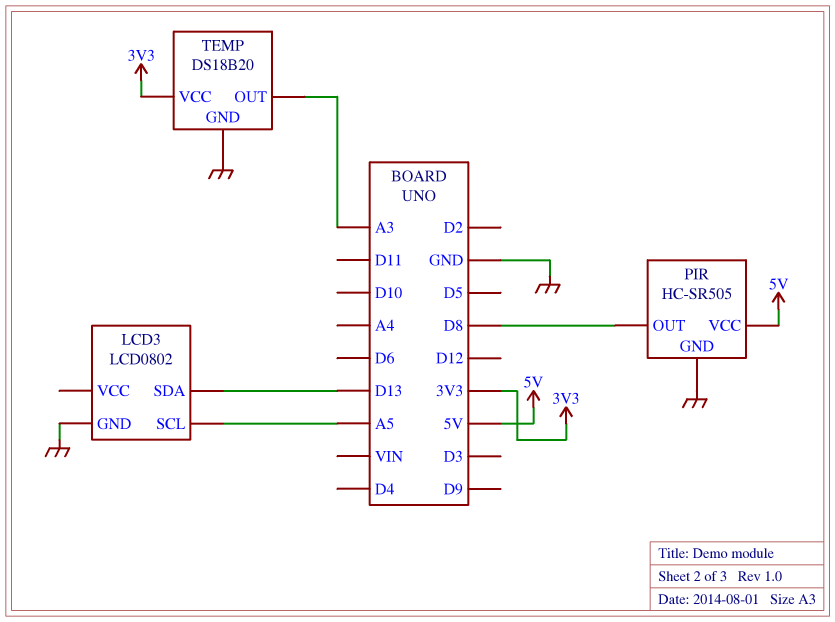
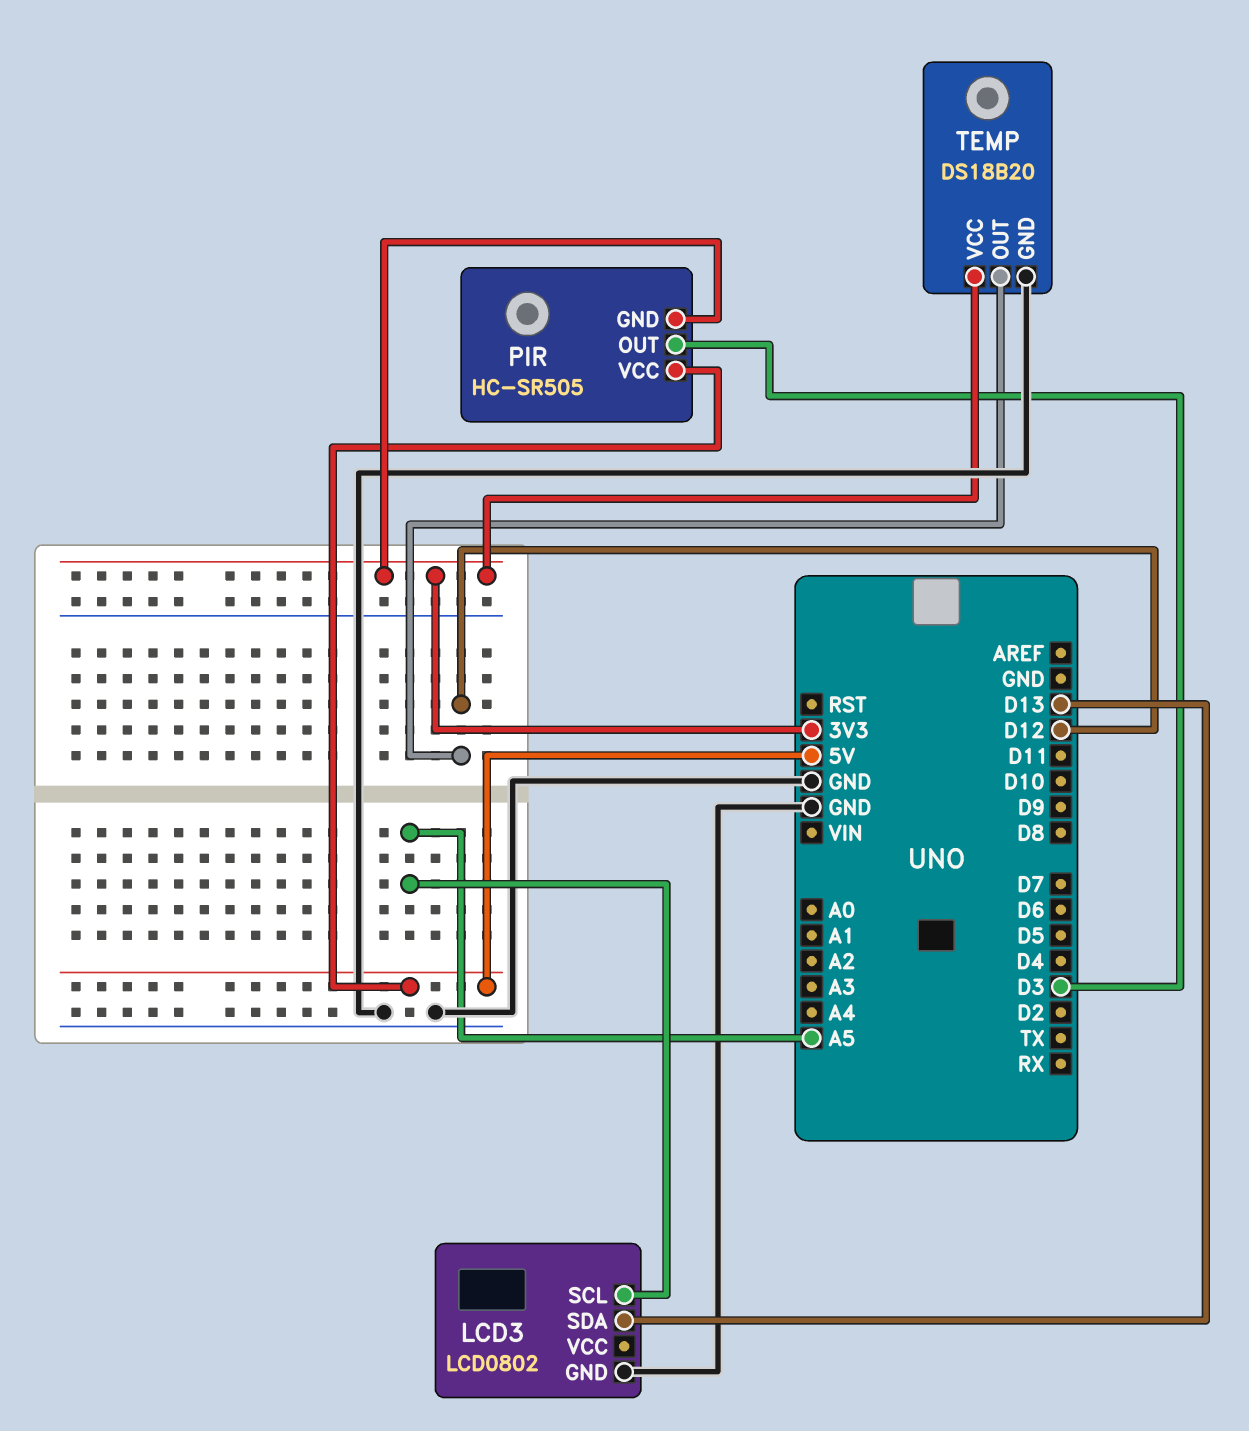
PIR pin GND: GND -> 3V3
PIR pin OUT: D8 -> D3
TEMP pin OUT: A3 -> D12

